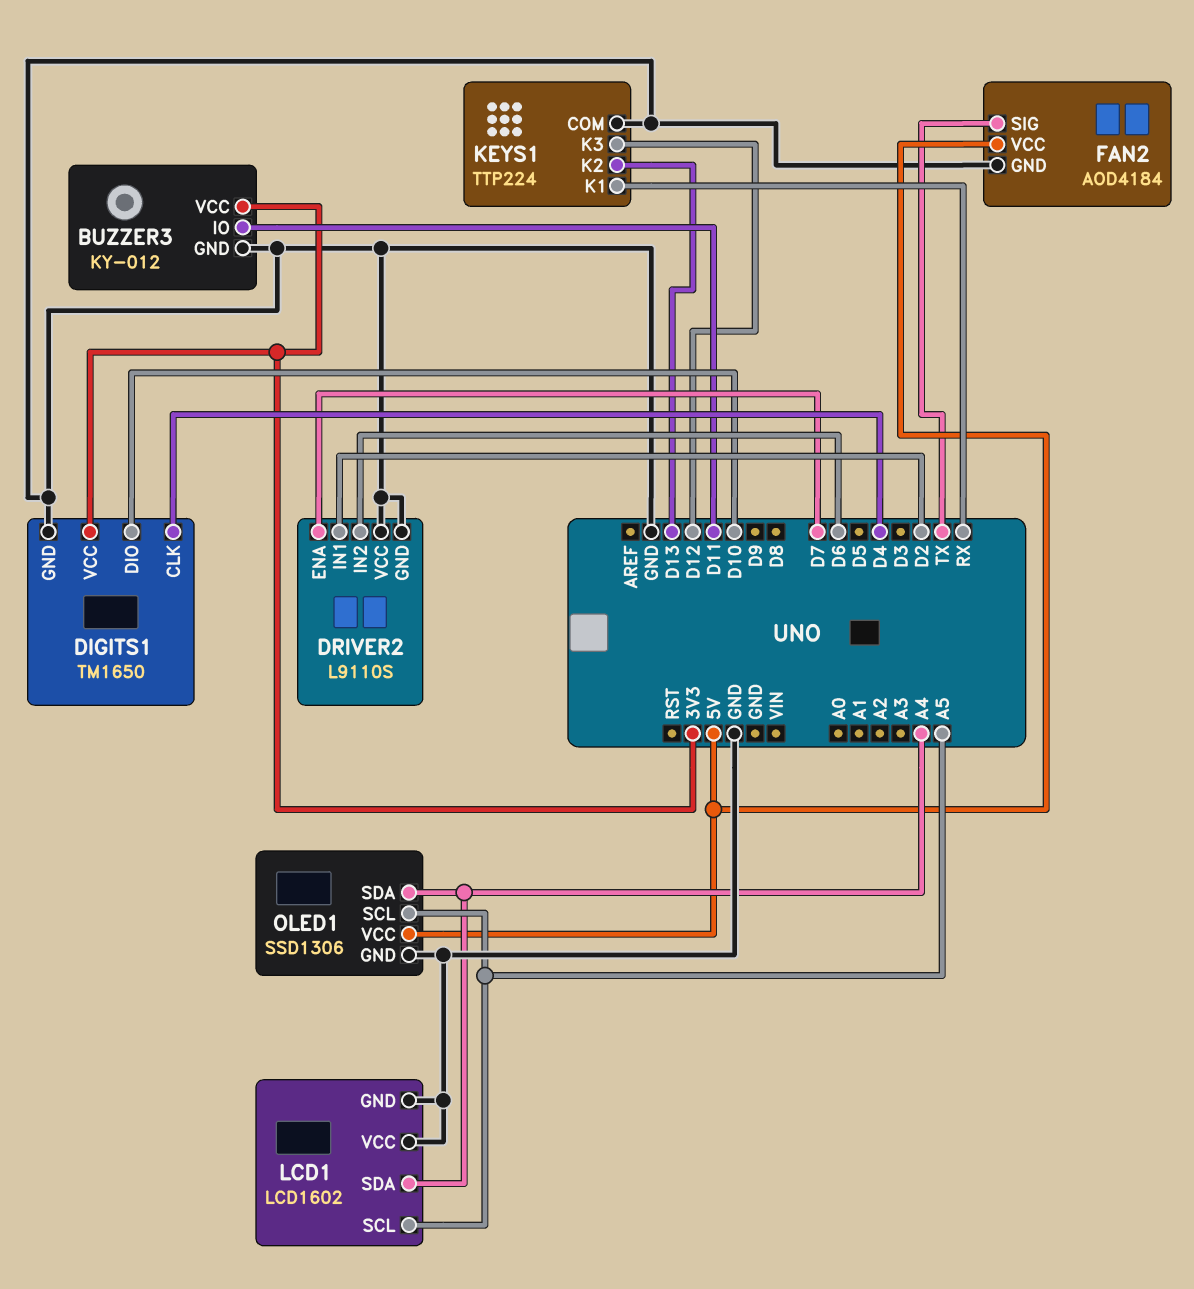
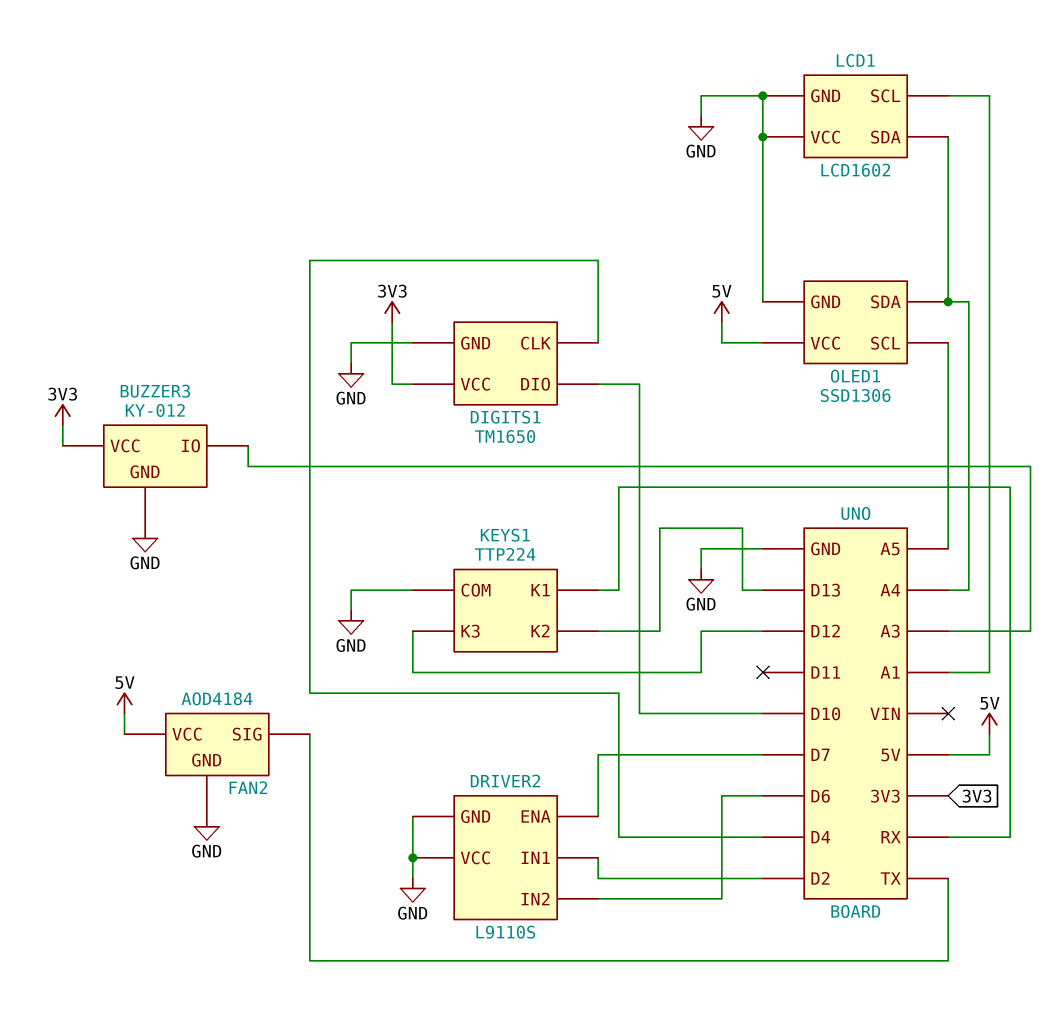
BUZZER3 pin IO: D11 -> A3
LCD1 pin SCL: A5 -> A1

